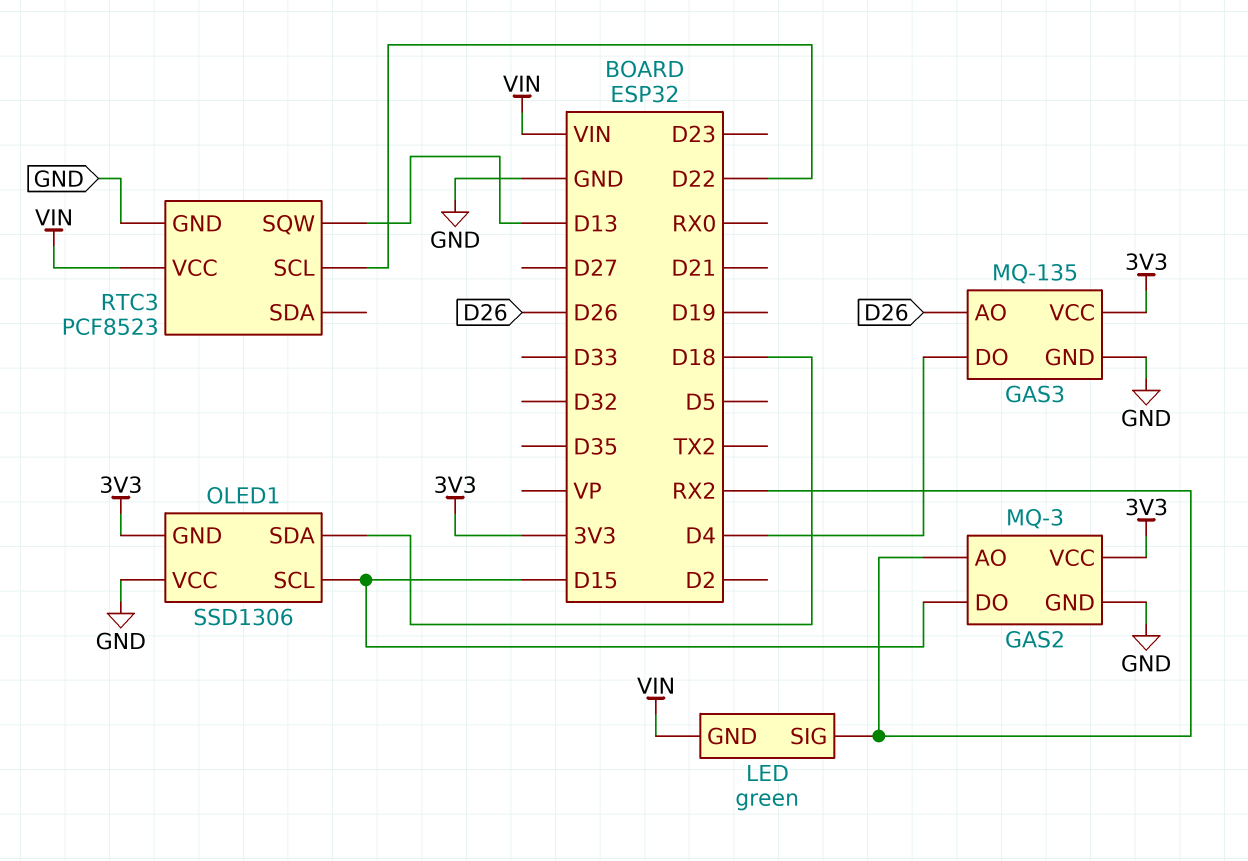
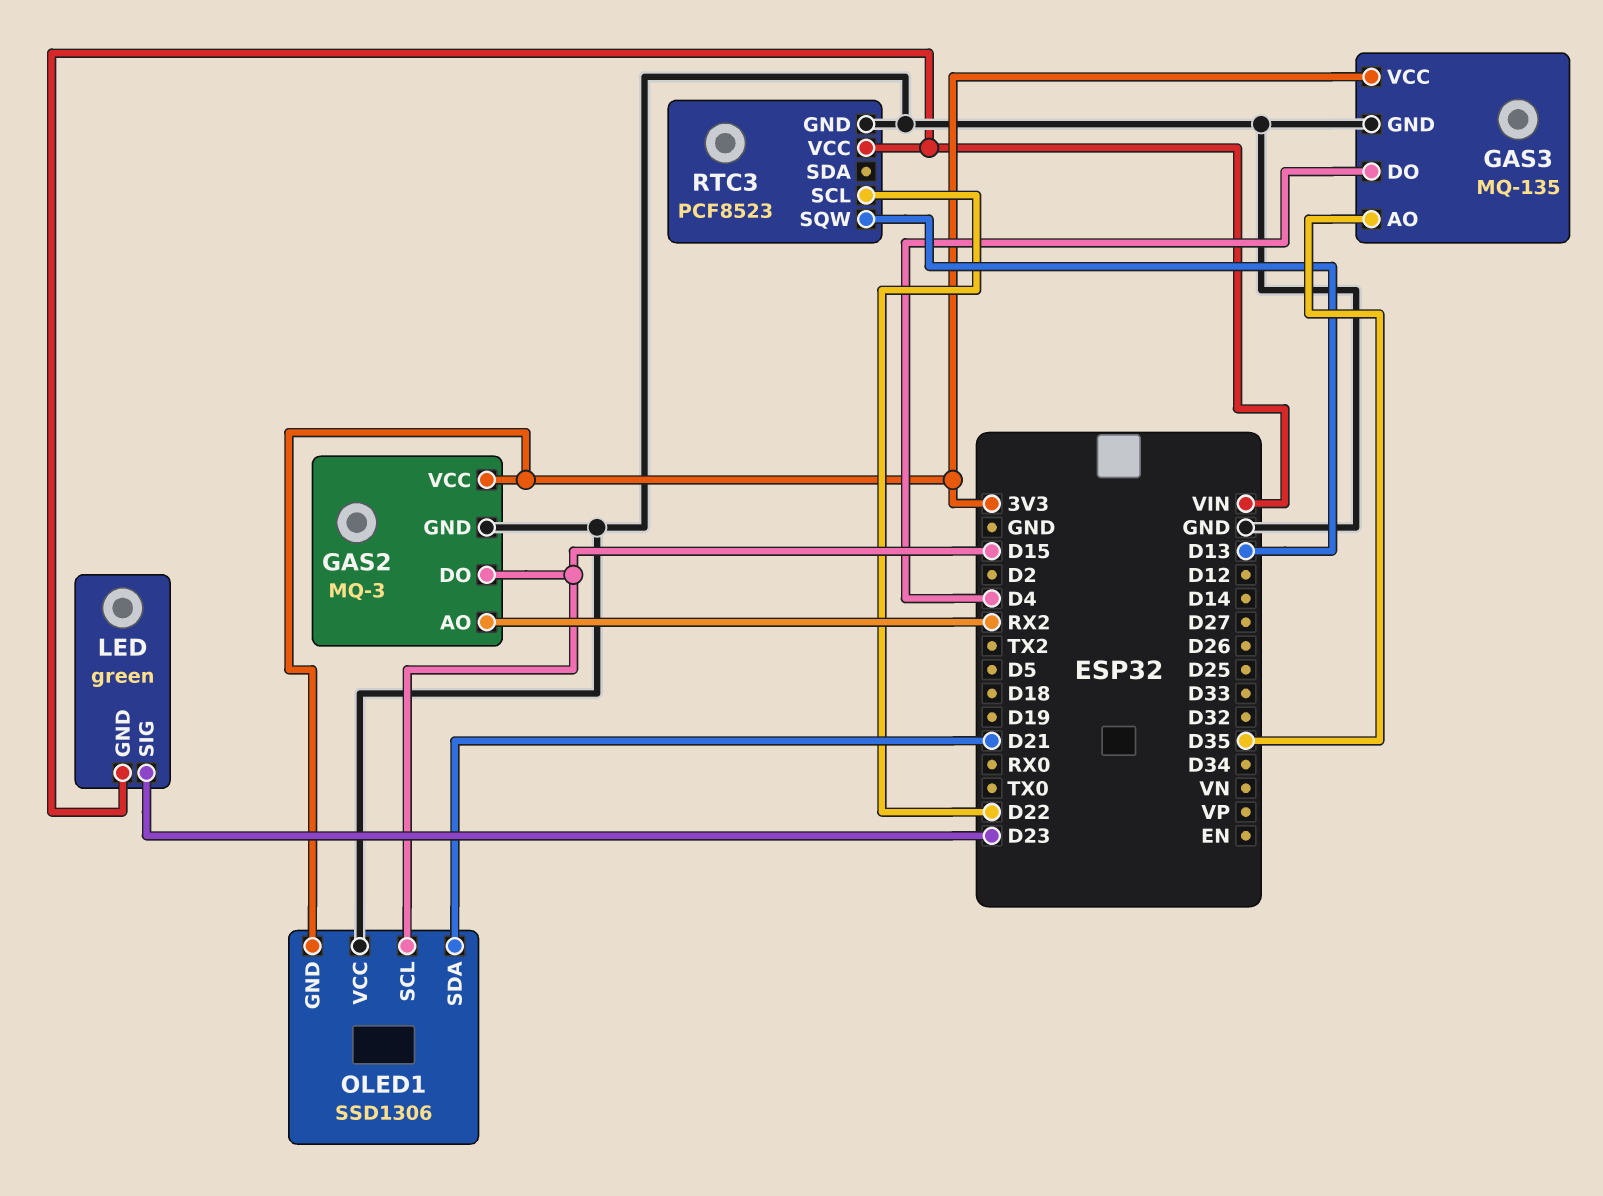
GAS3 pin AO: D26 -> D35
LED pin SIG: RX2 -> D23
OLED1 pin SDA: D18 -> D21

